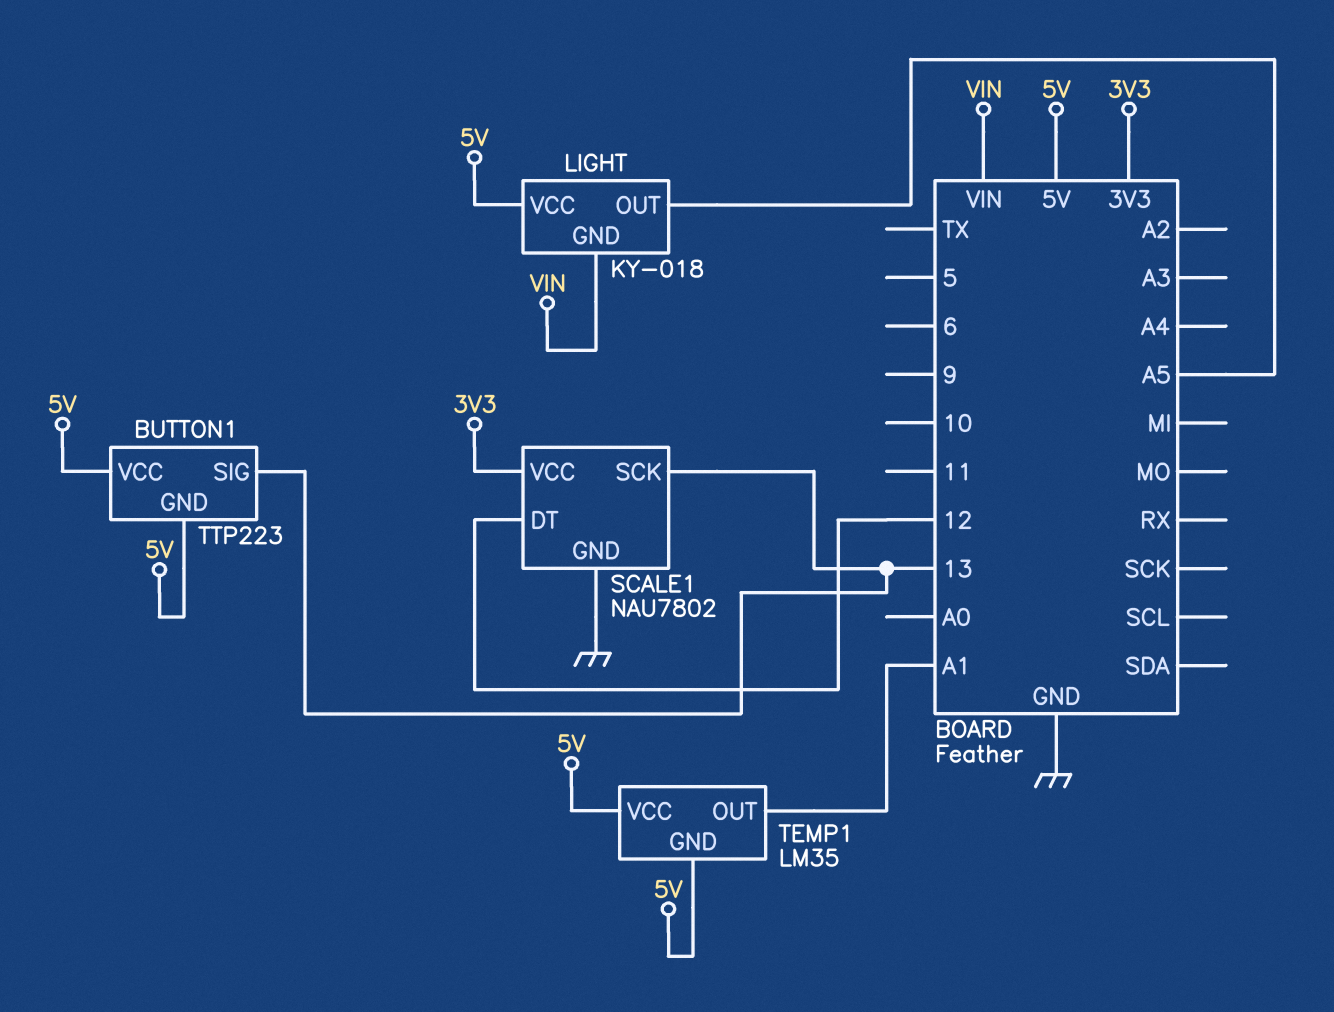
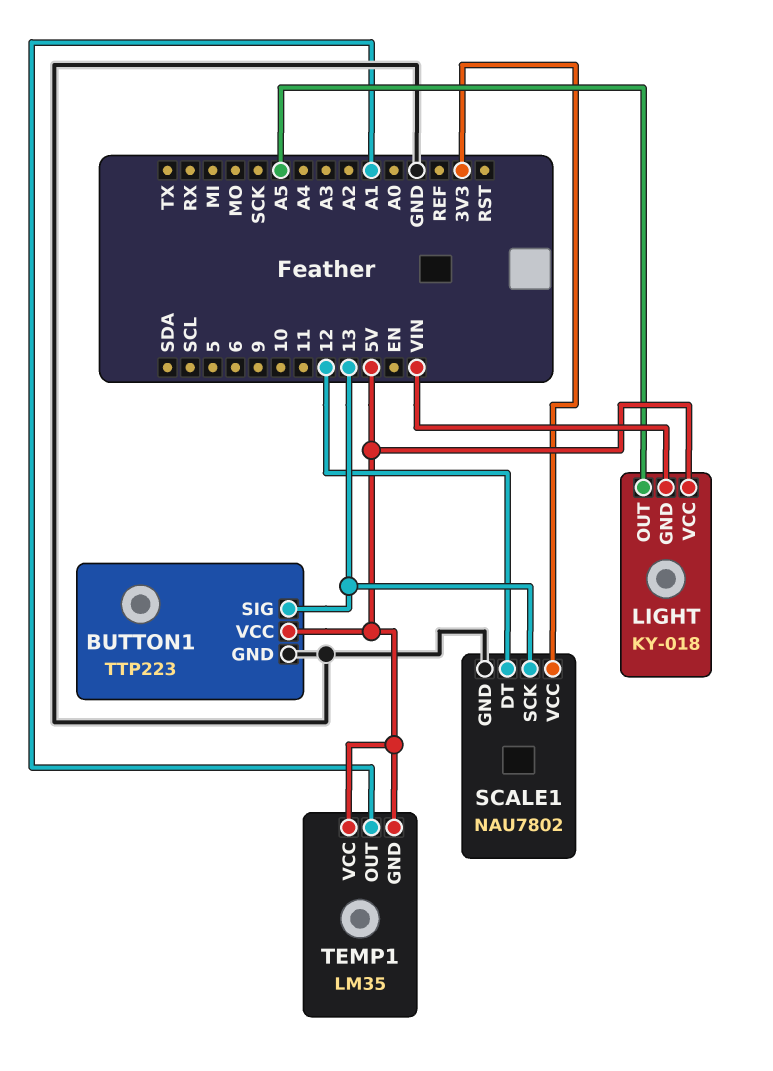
BUTTON1 pin GND: 5V -> GND

